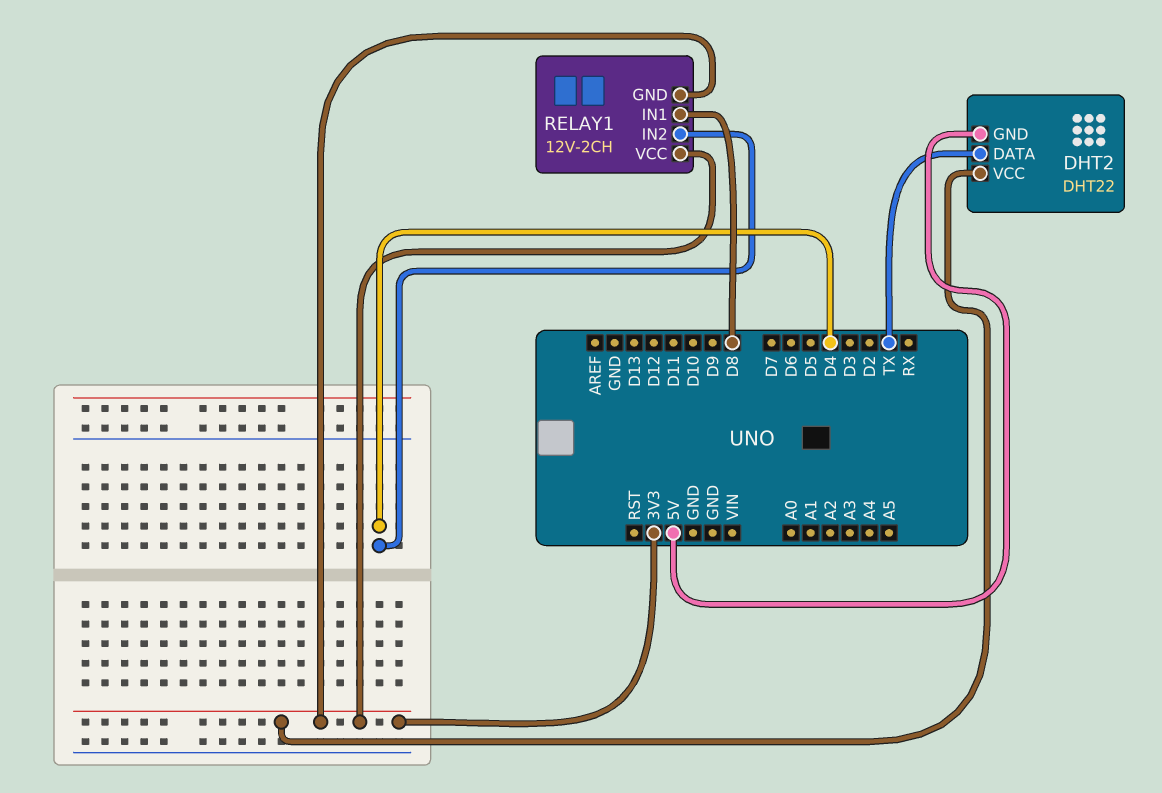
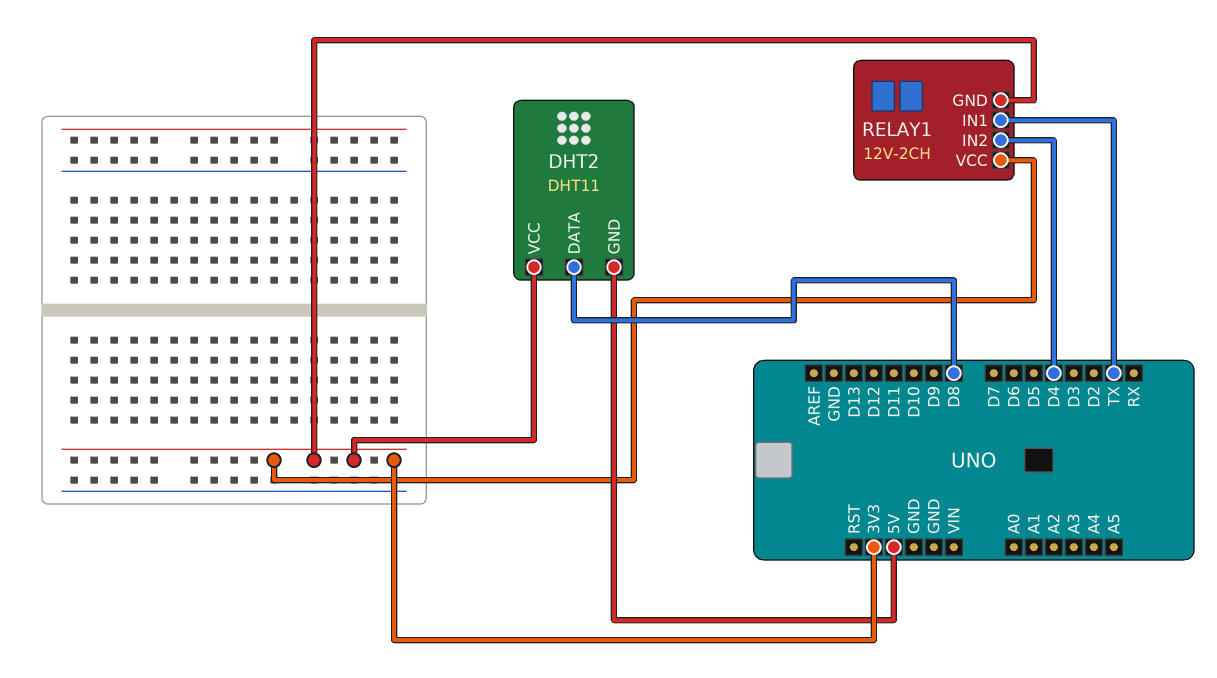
DHT2: DHT22 -> DHT11
DHT2 pin DATA: TX -> D8
RELAY1 pin IN1: D8 -> TX

